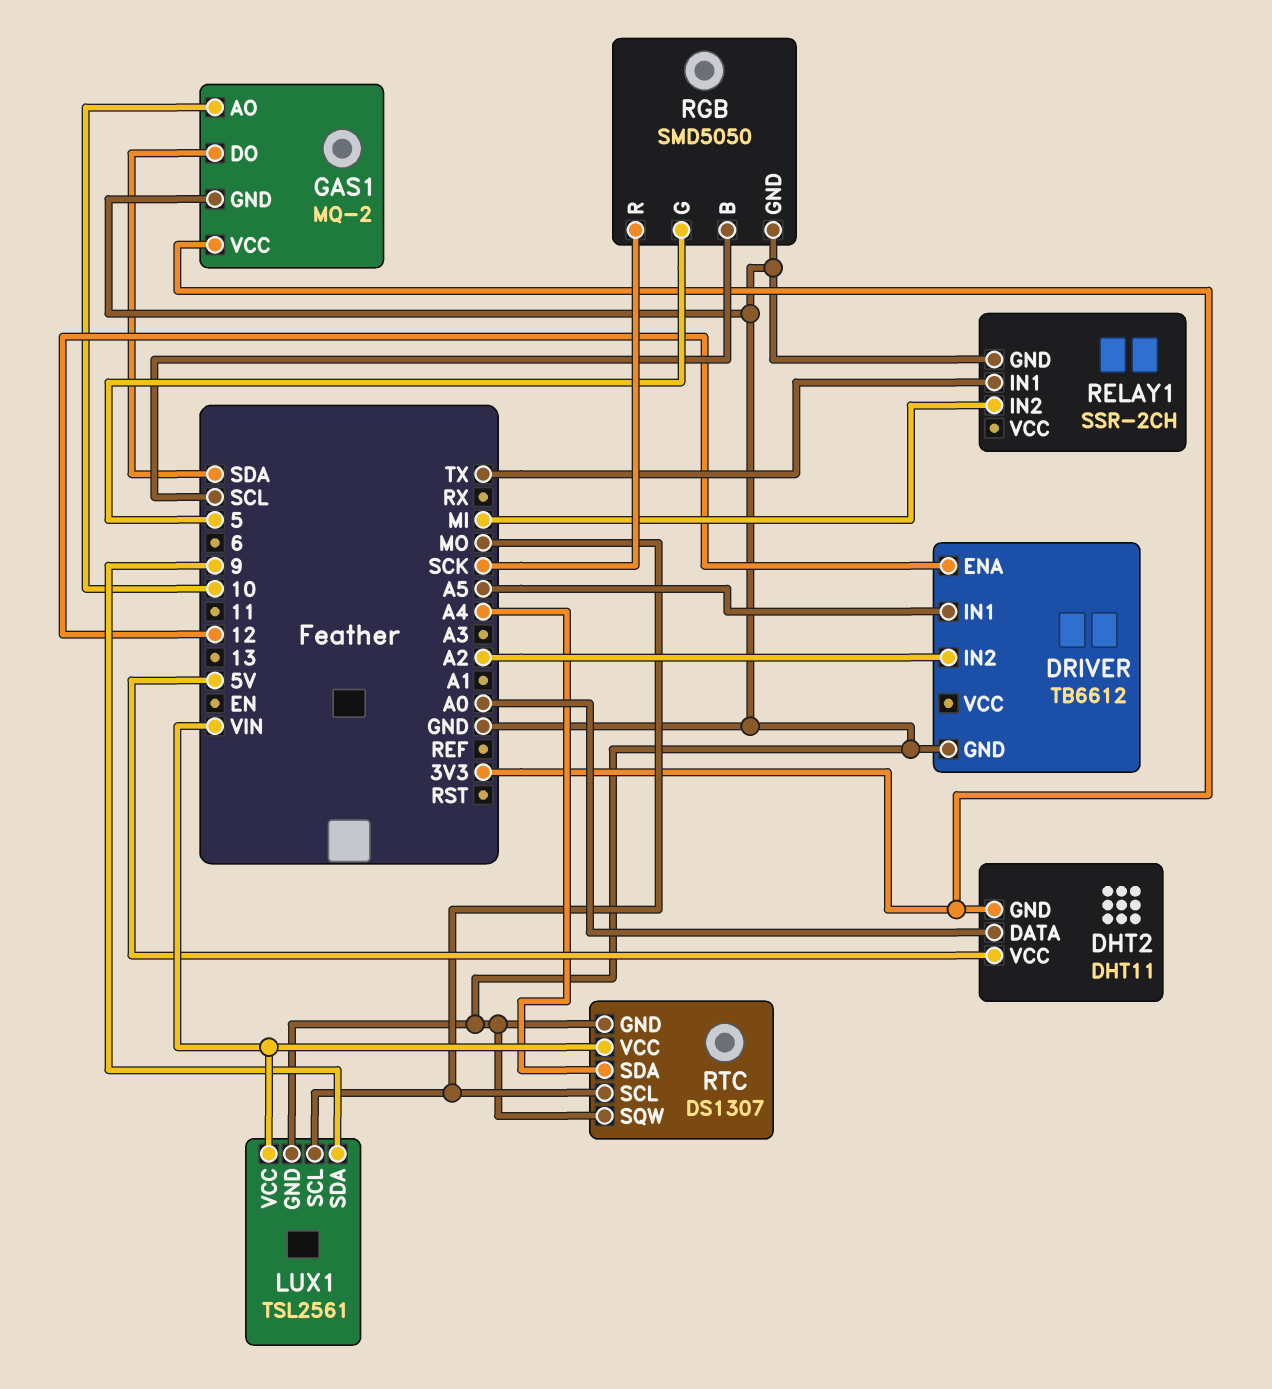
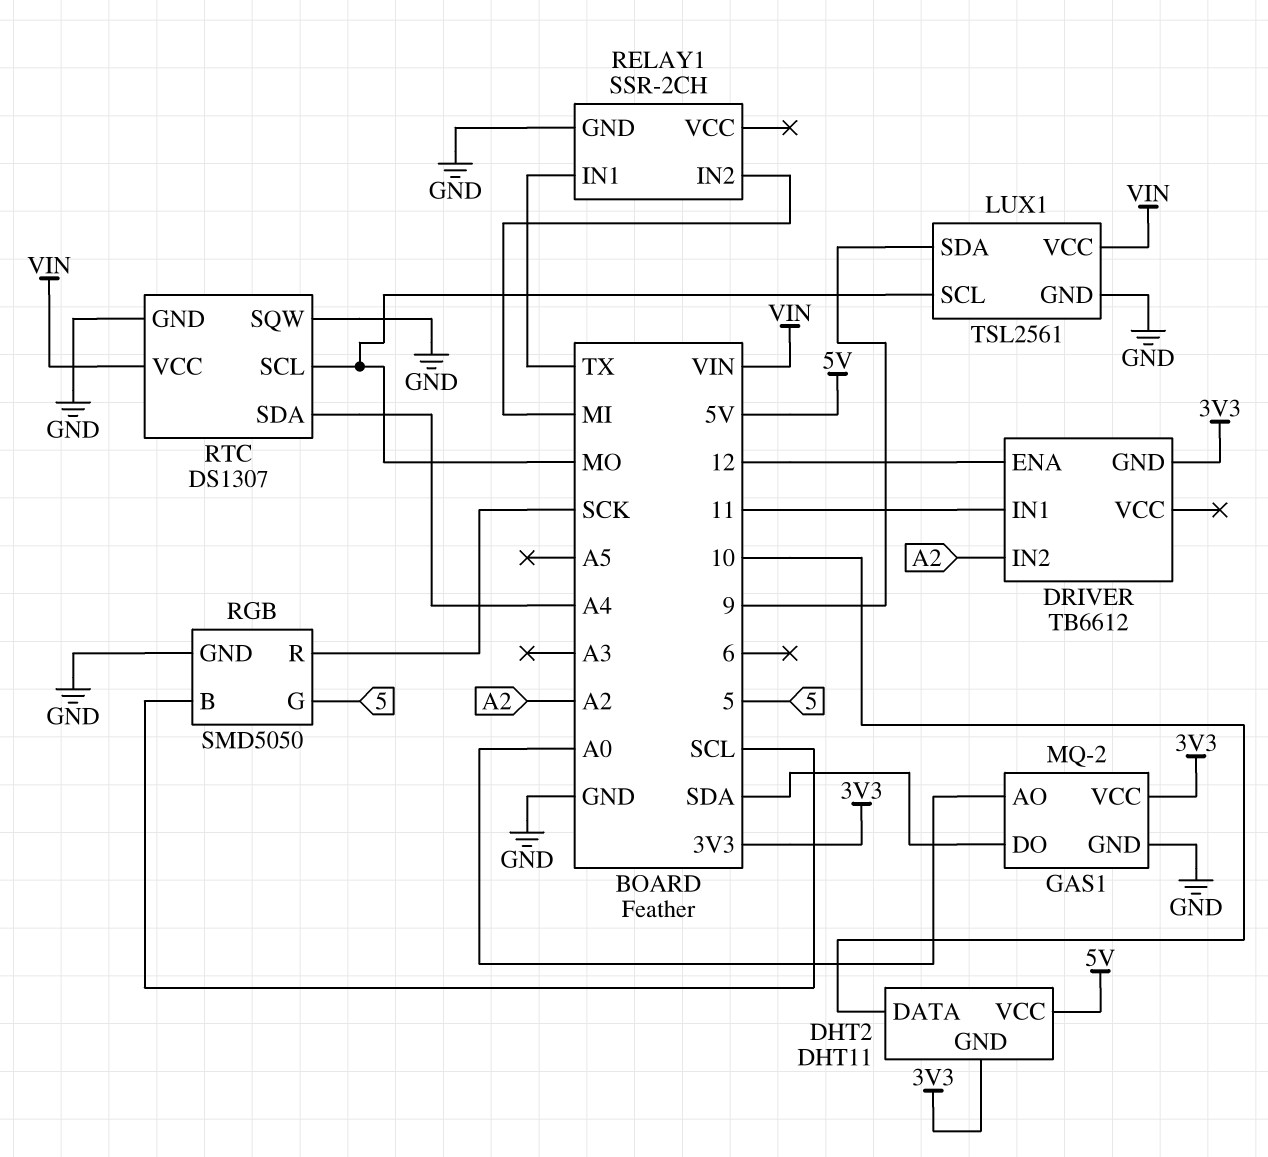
DHT2 pin DATA: A0 -> 10
DRIVER pin GND: GND -> 3V3
DRIVER pin IN1: A5 -> 11
GAS1 pin AO: 10 -> A0

